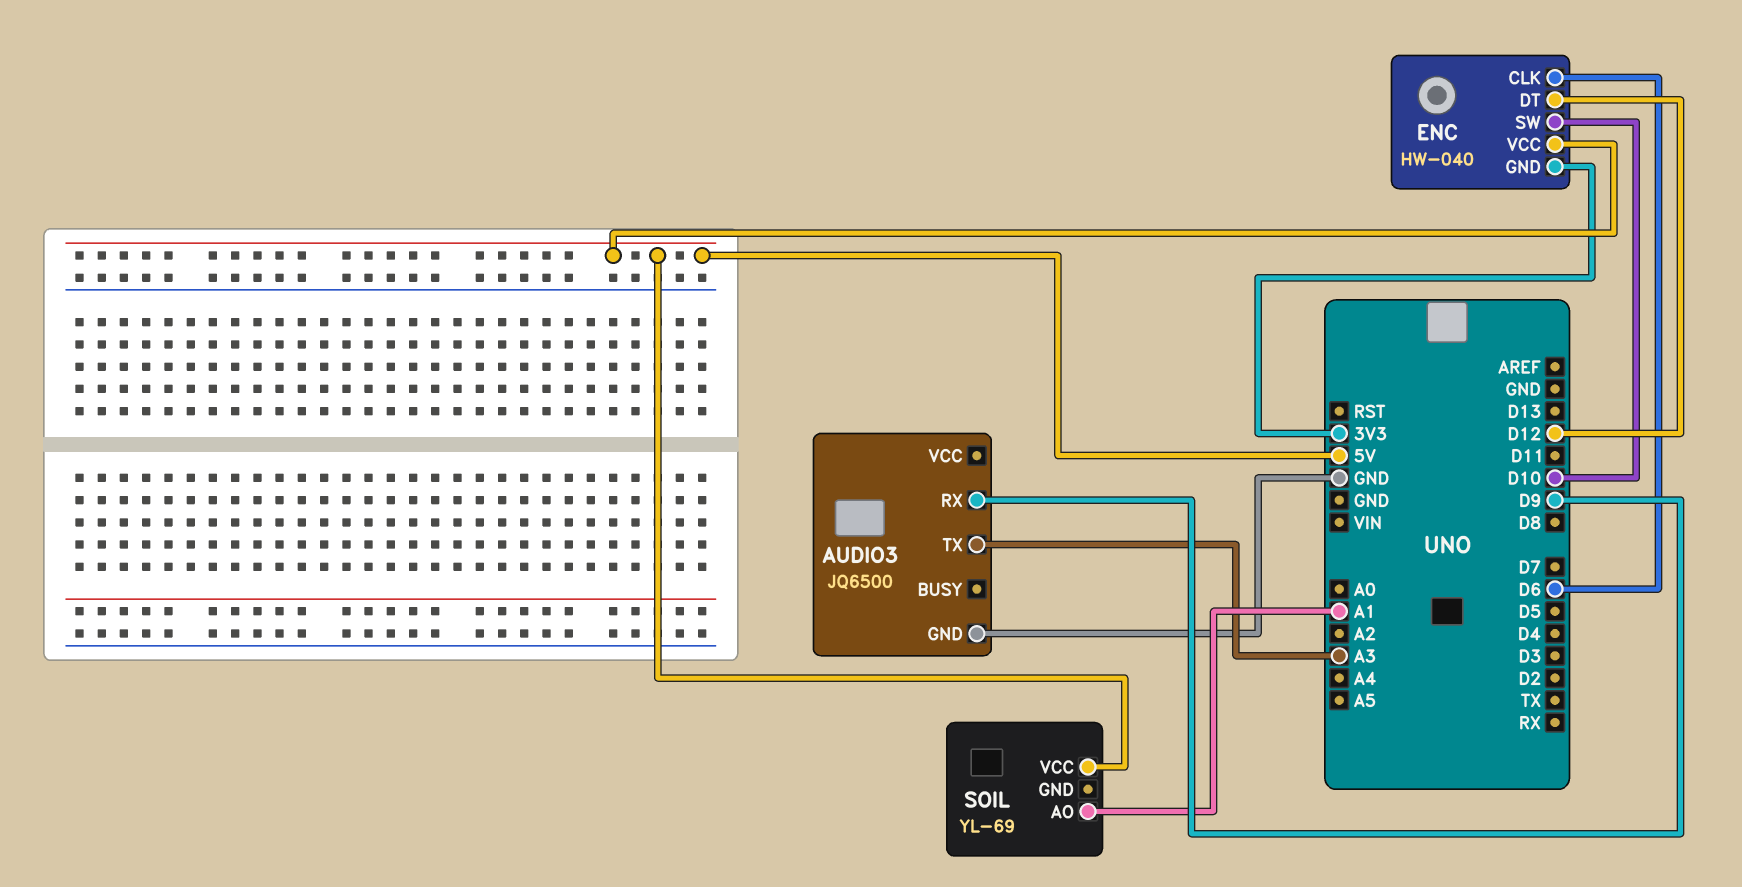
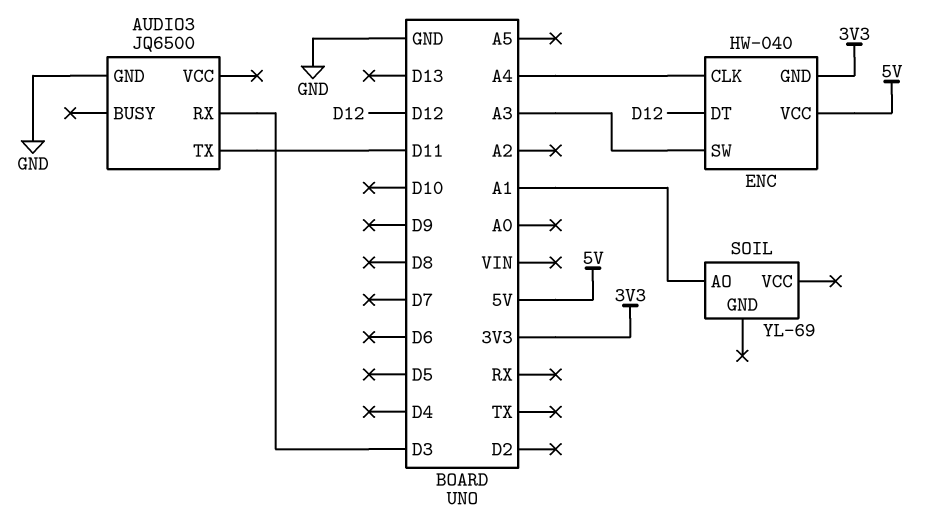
AUDIO3 pin RX: D9 -> D3
AUDIO3 pin TX: A3 -> D11
ENC pin CLK: D6 -> A4
ENC pin SW: D10 -> A3
SOIL pin VCC: 5V -> none

